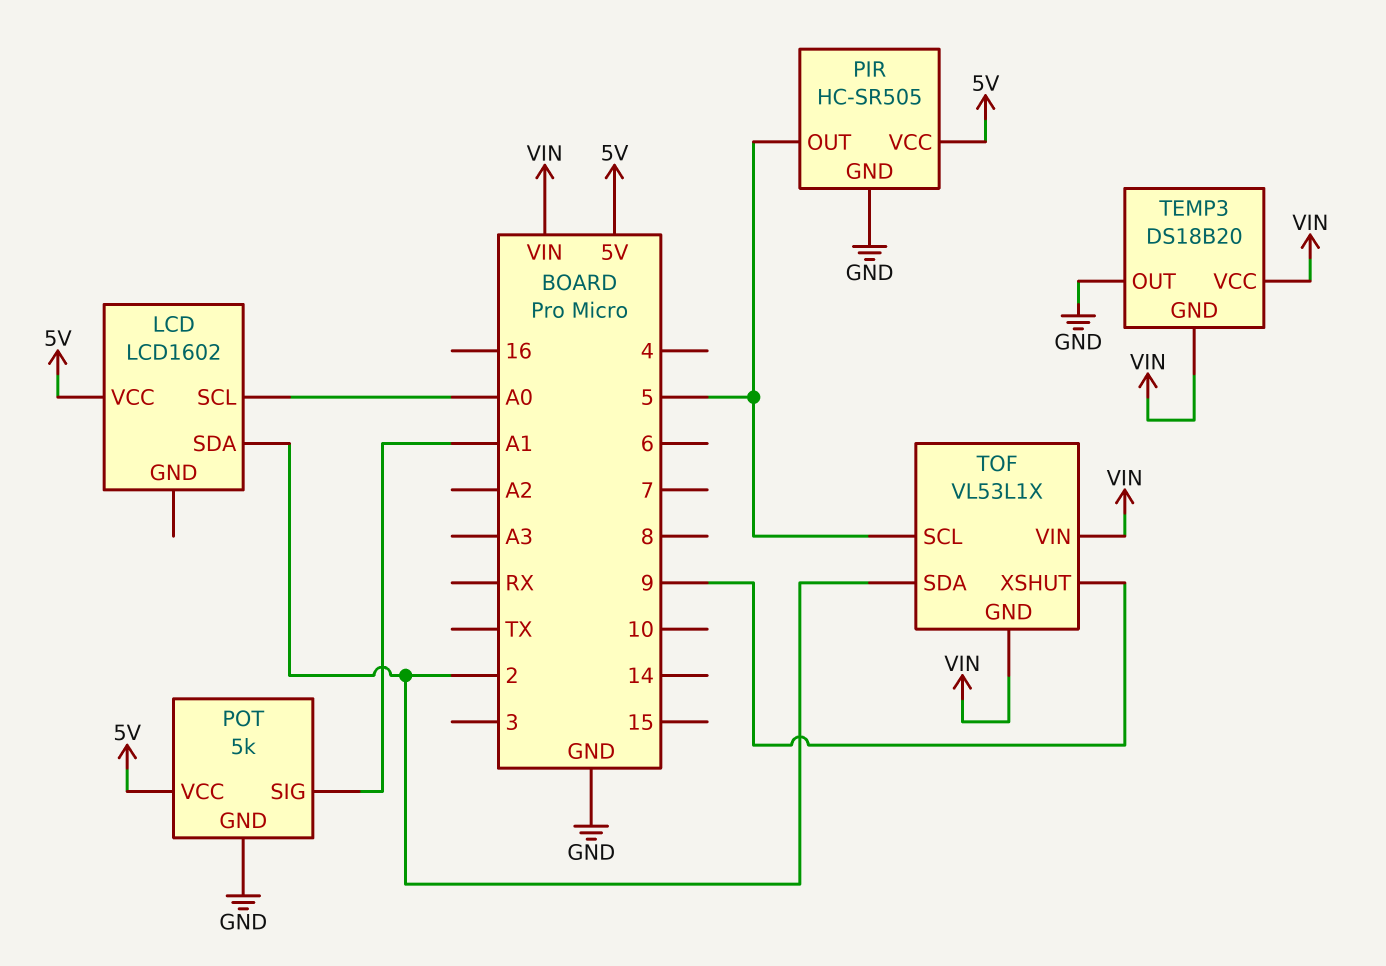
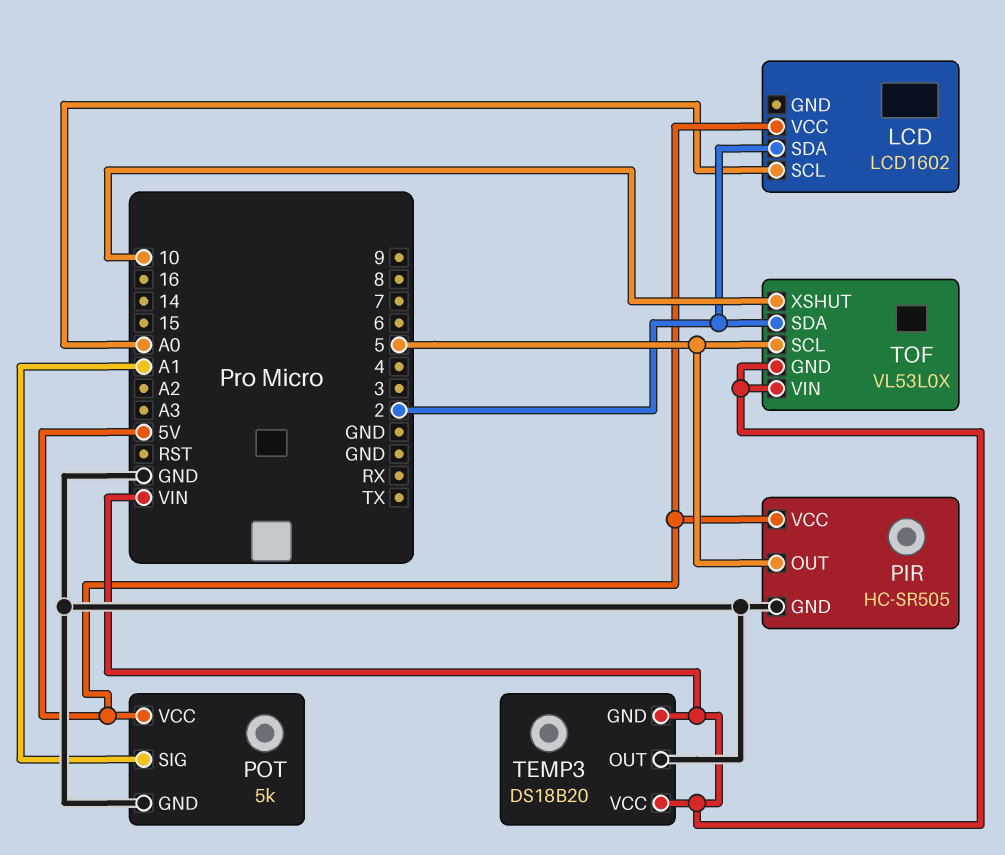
TOF: VL53L1X -> VL53L0X
TOF pin XSHUT: 9 -> 10

